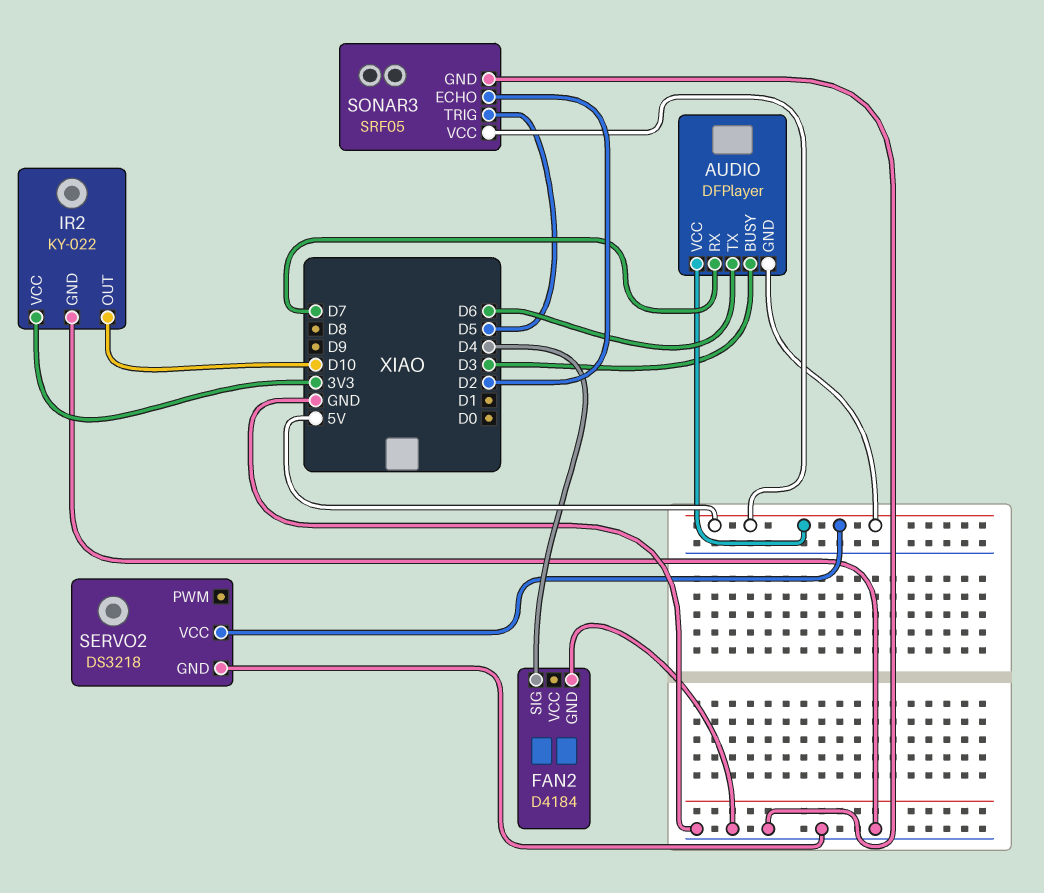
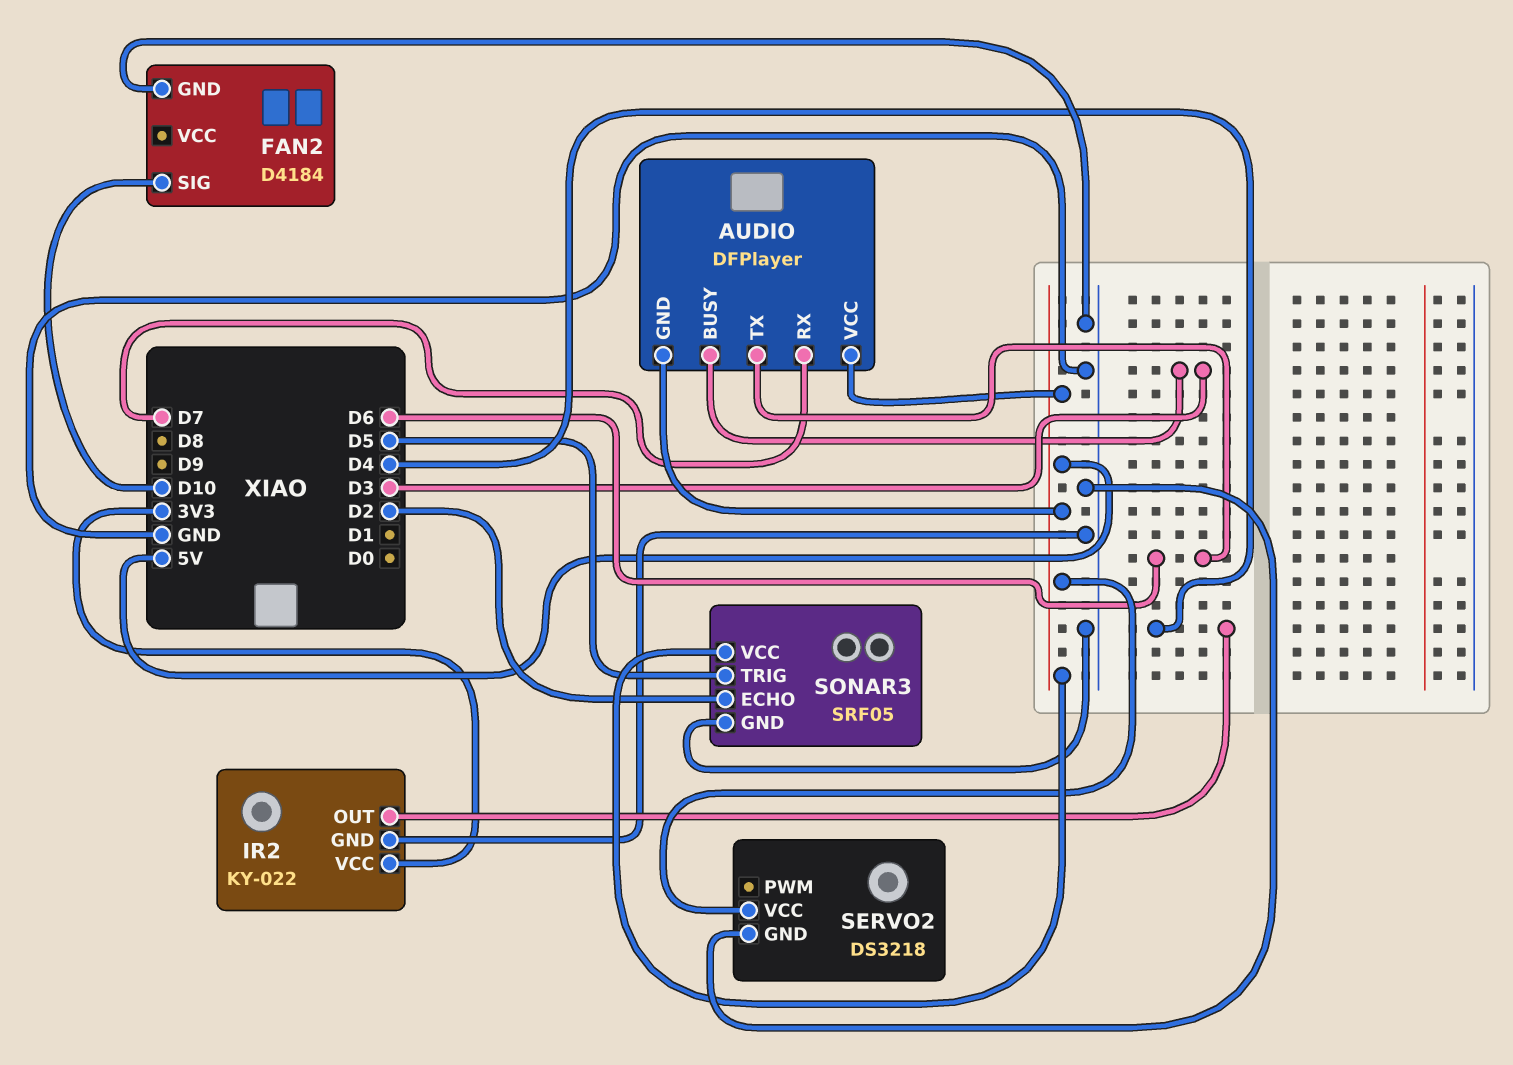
FAN2 pin SIG: D4 -> D10
IR2 pin OUT: D10 -> D4

